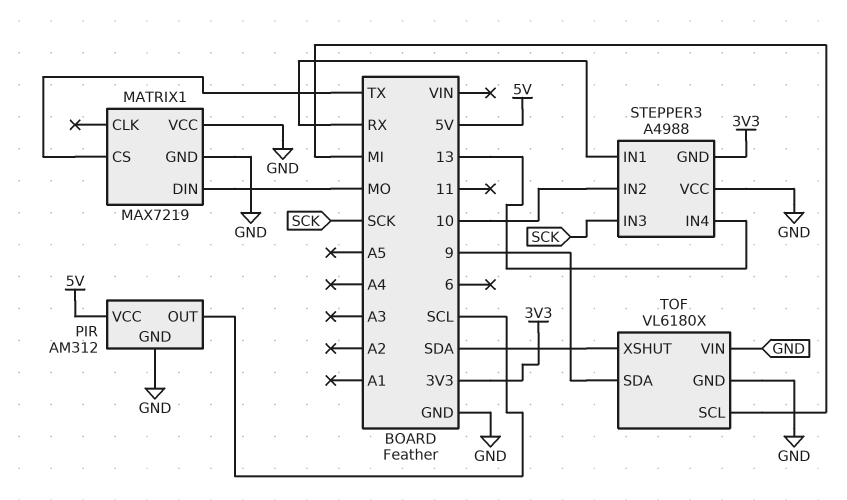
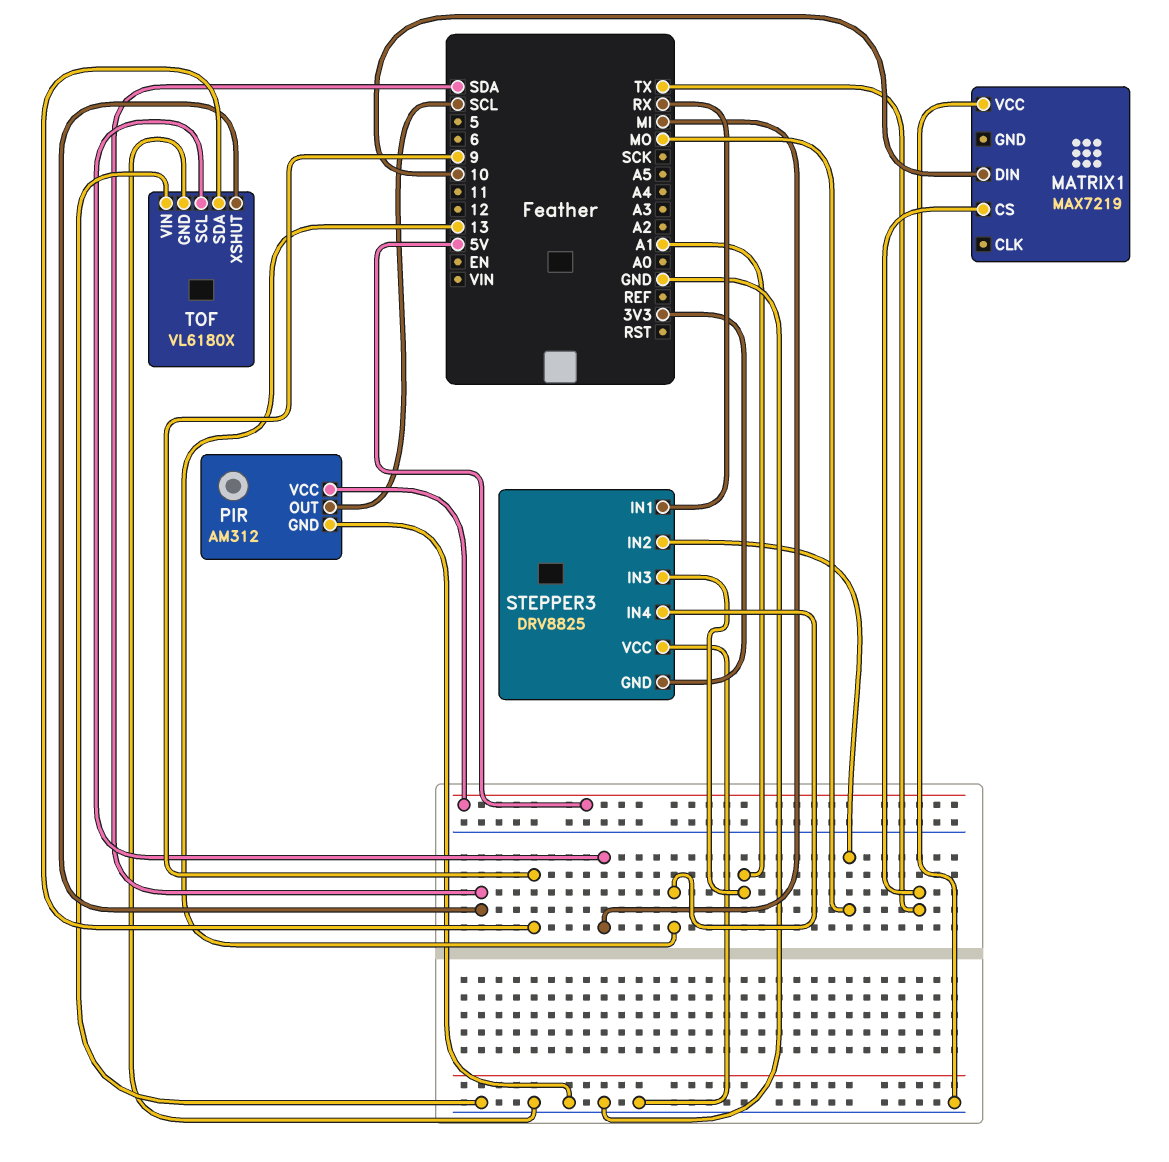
MATRIX1 pin DIN: MO -> 10
MATRIX1 pin GND: GND -> none
STEPPER3: A4988 -> DRV8825
STEPPER3 pin IN2: 10 -> MO
STEPPER3 pin IN3: SCK -> A1

